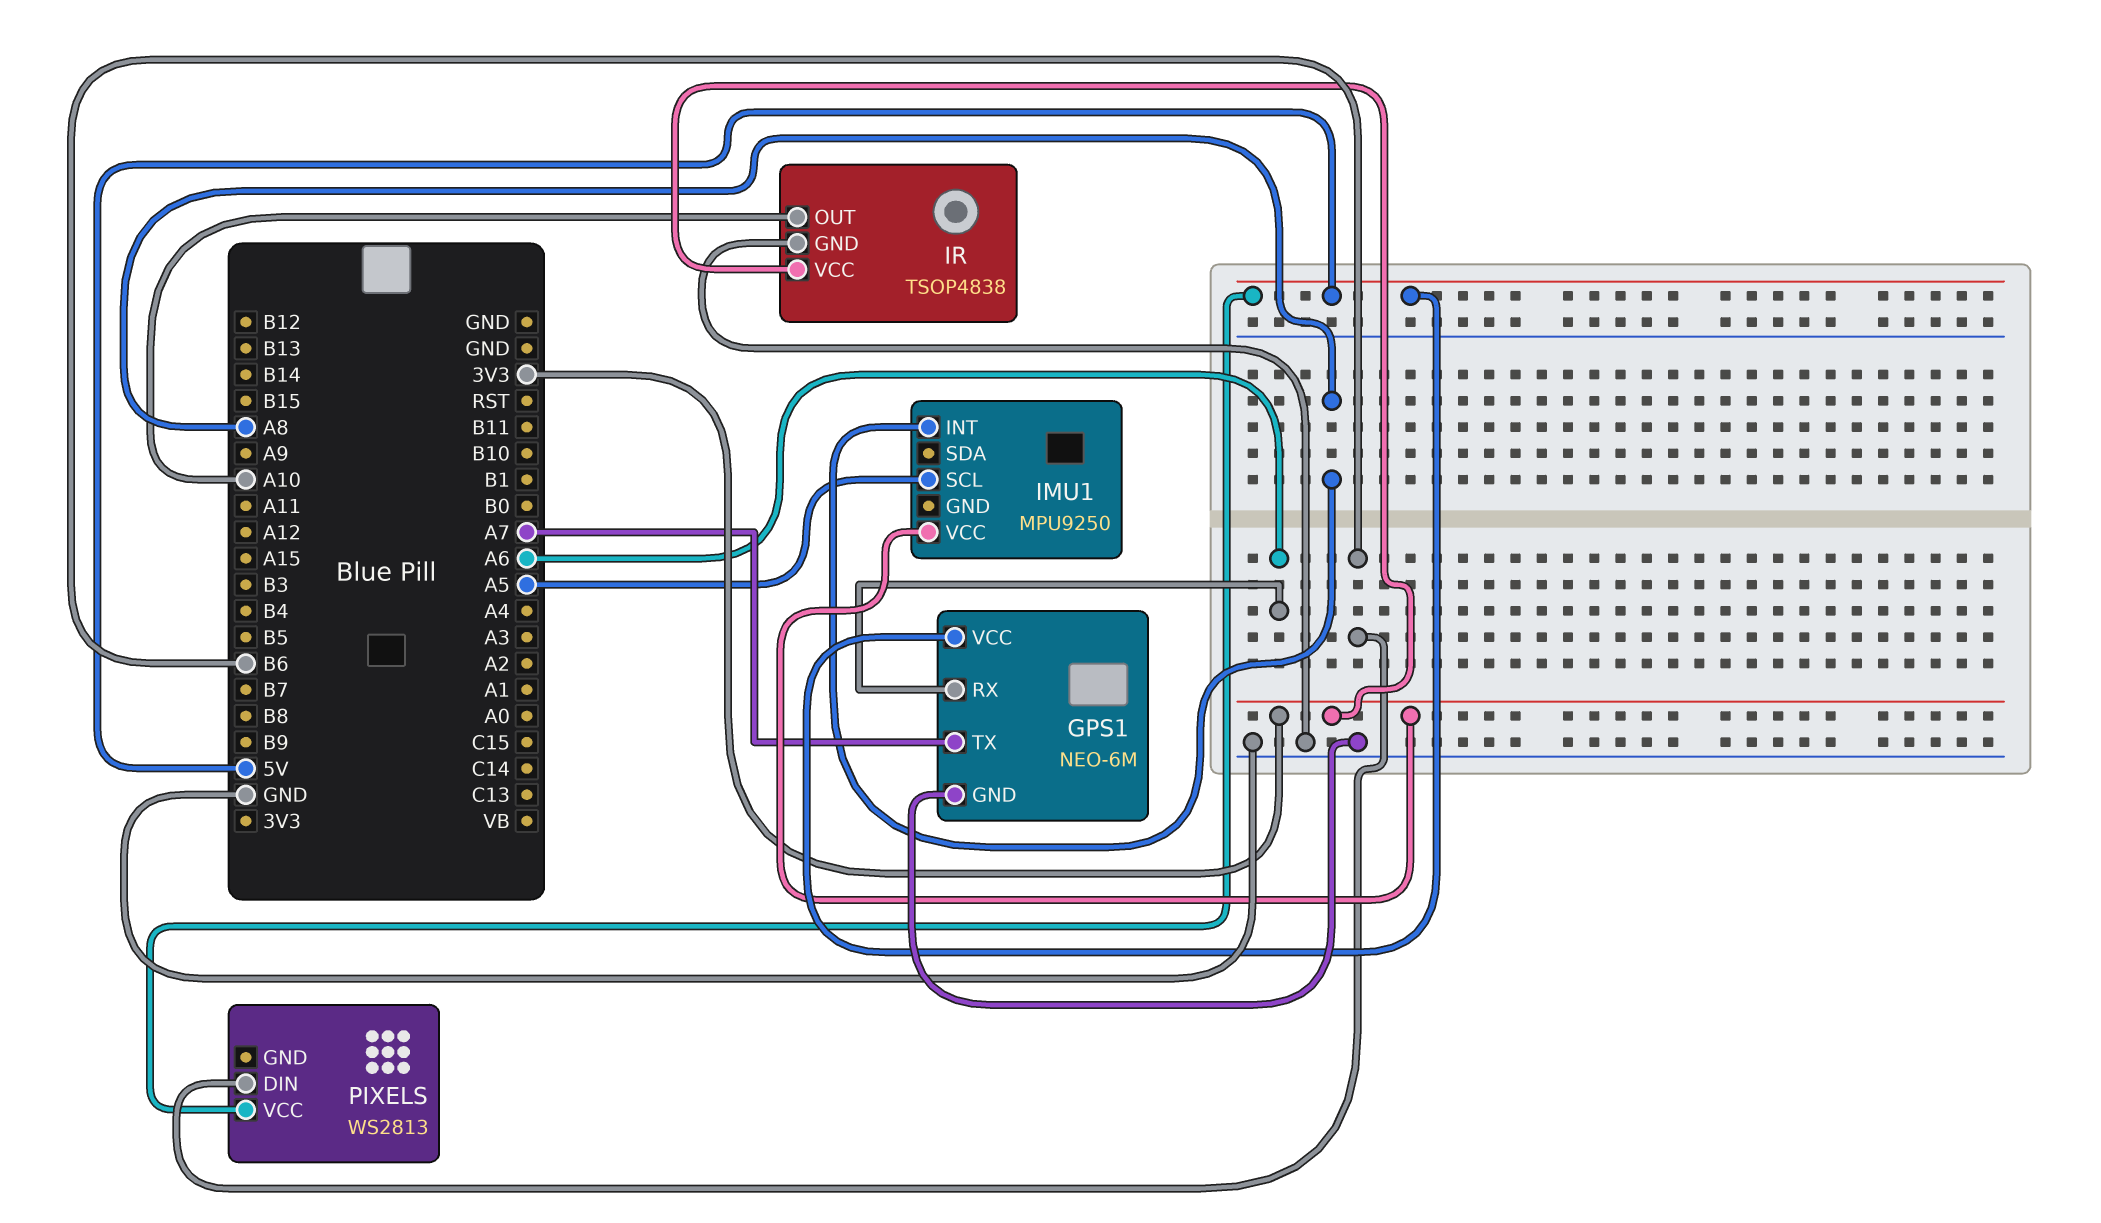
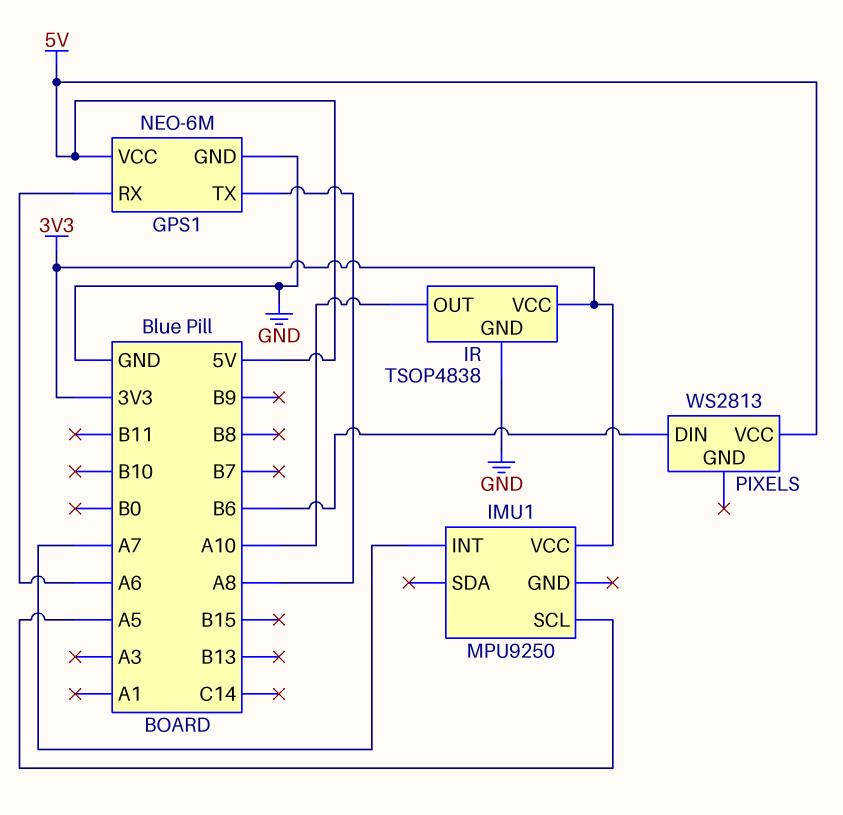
GPS1 pin TX: A7 -> A8
IMU1 pin INT: A8 -> A7

